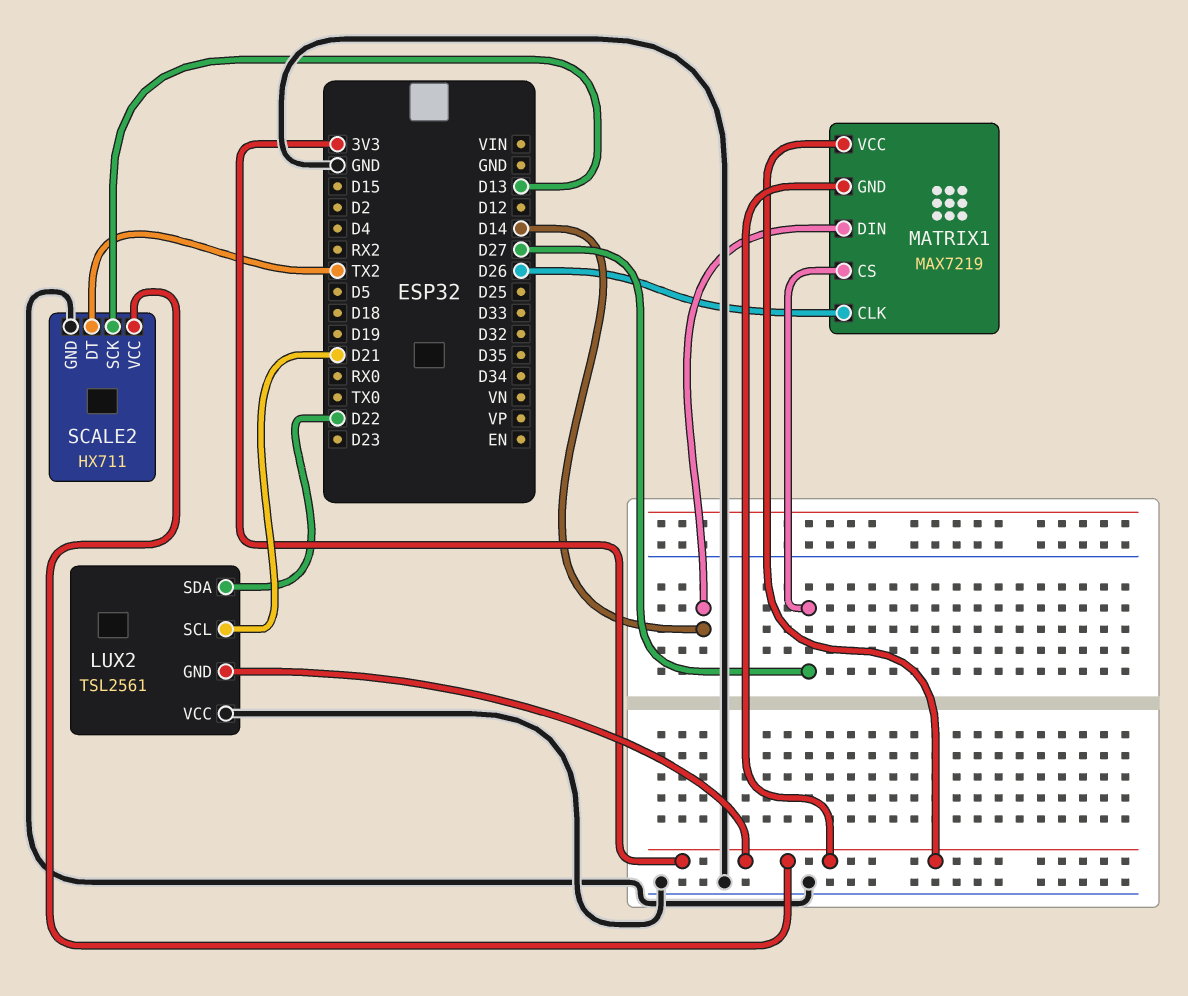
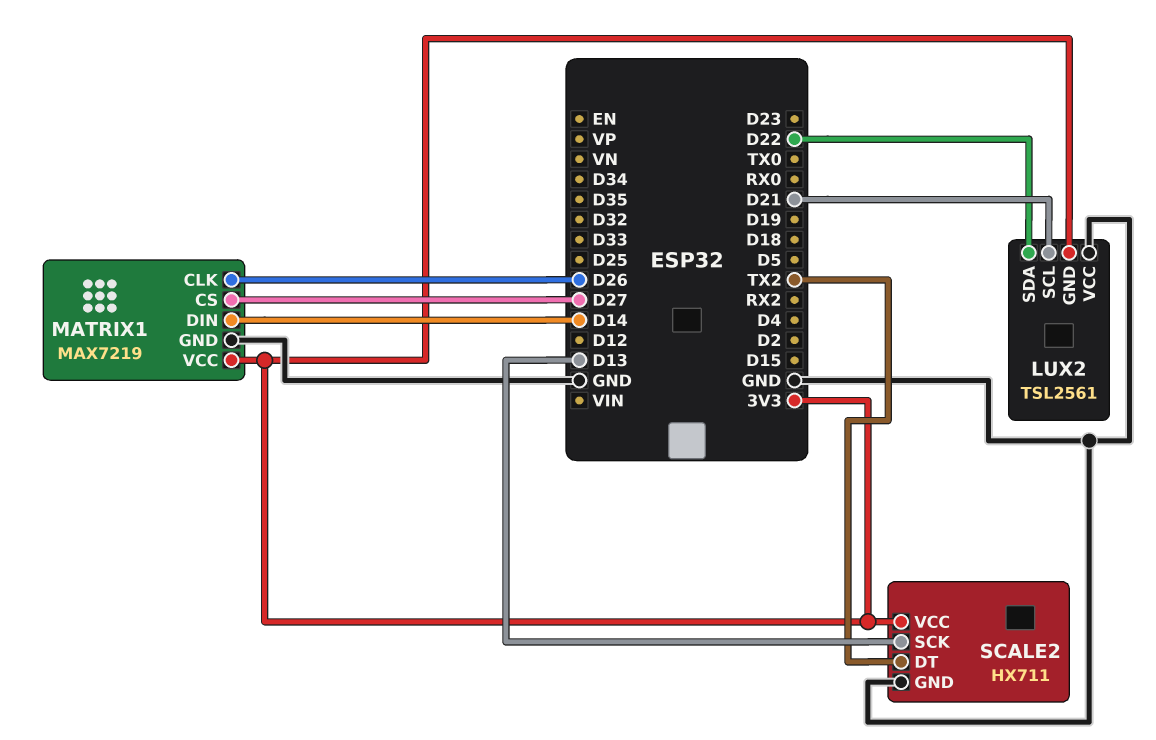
MATRIX1 pin GND: 3V3 -> GND

